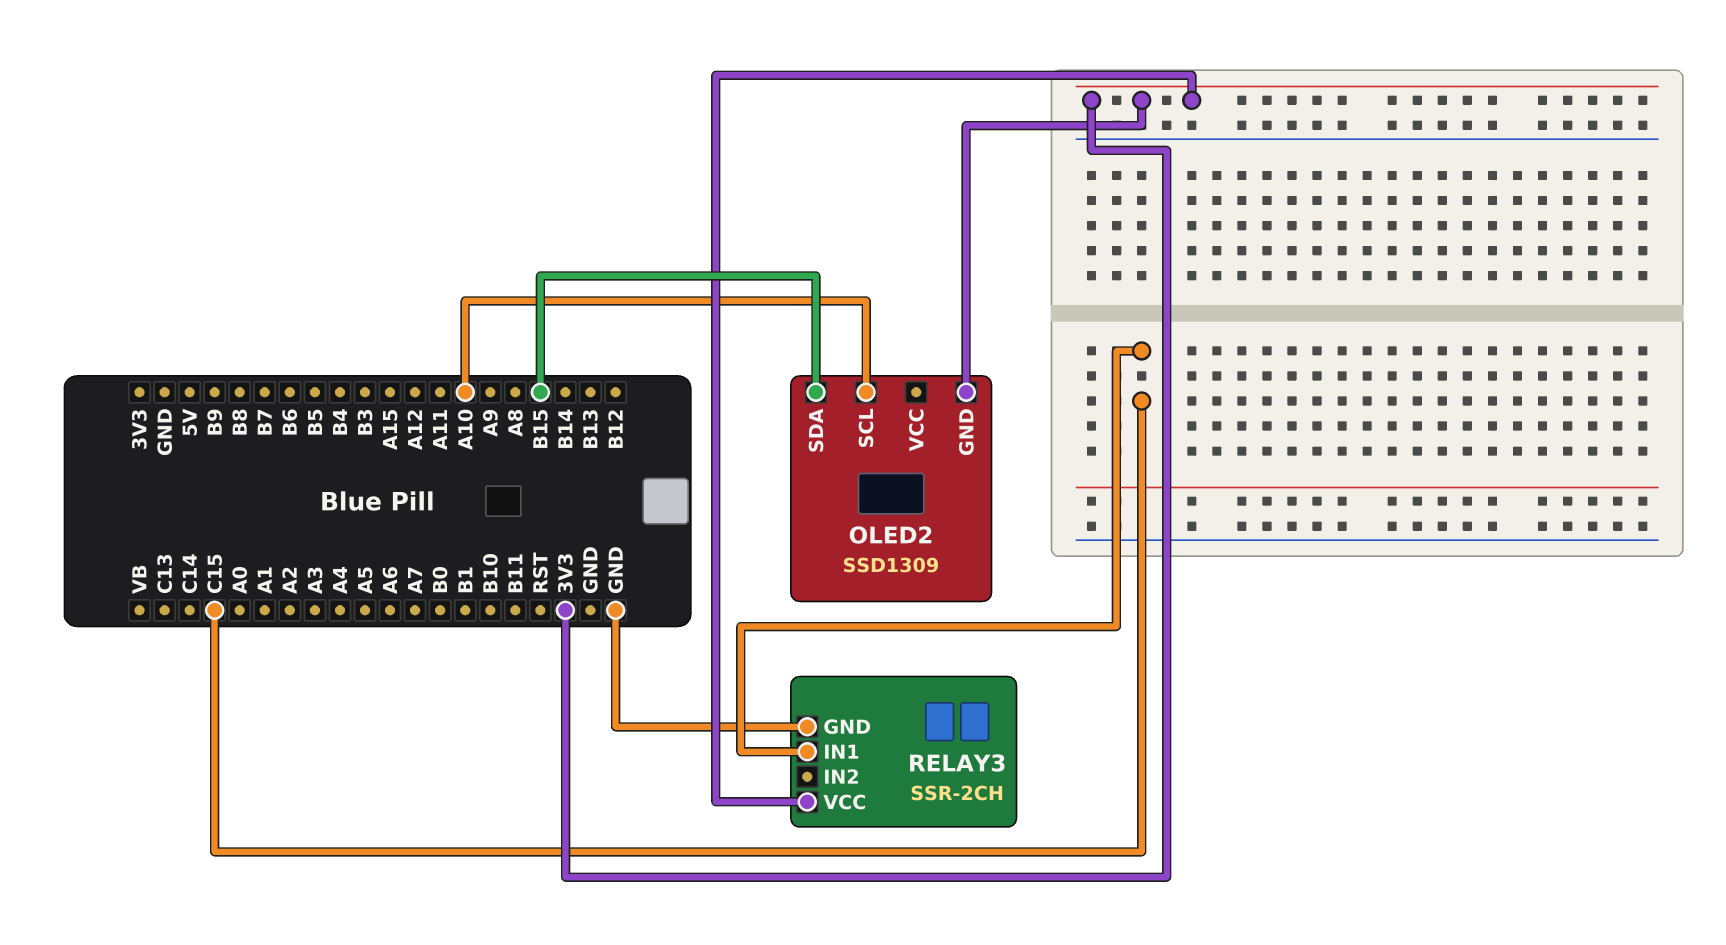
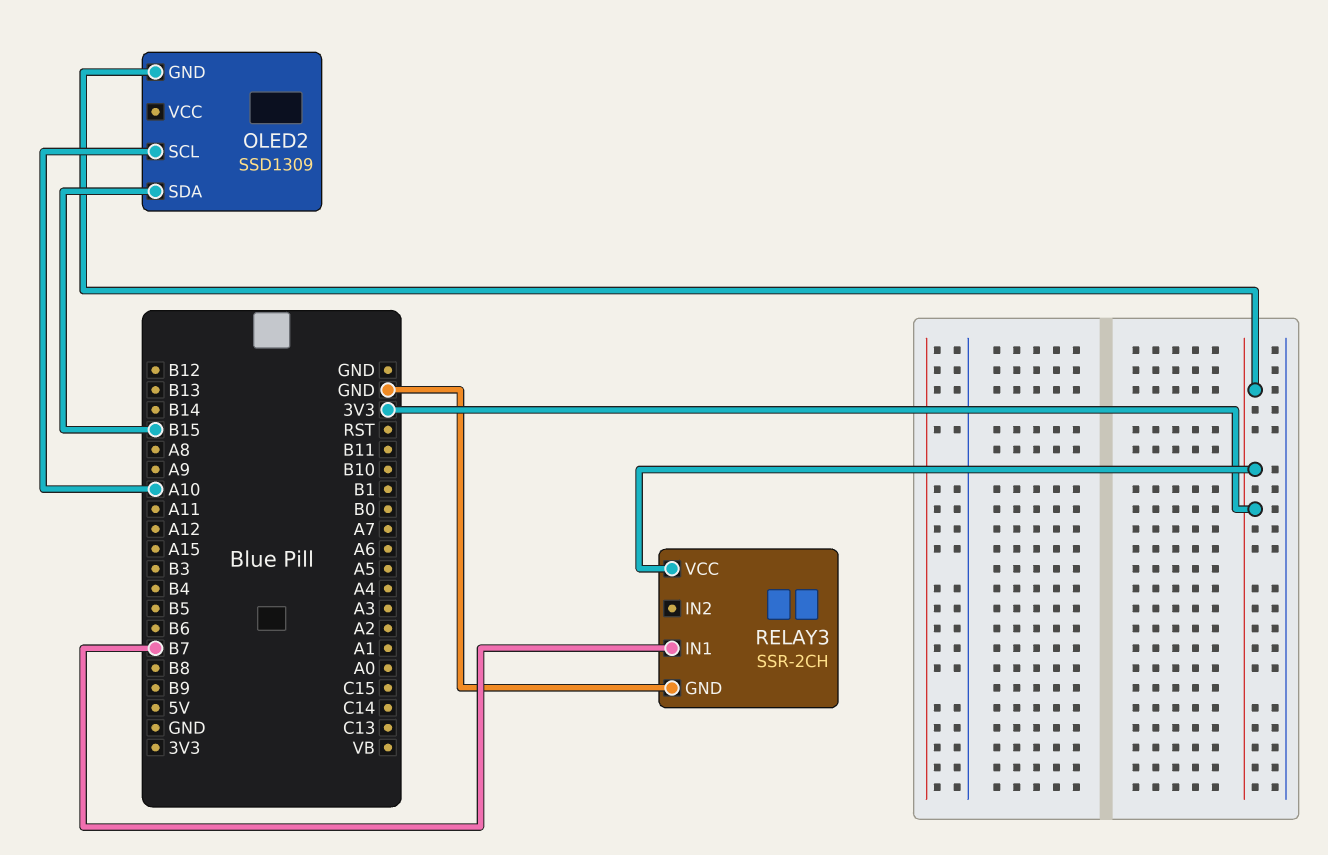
RELAY3 pin IN1: C15 -> B7

